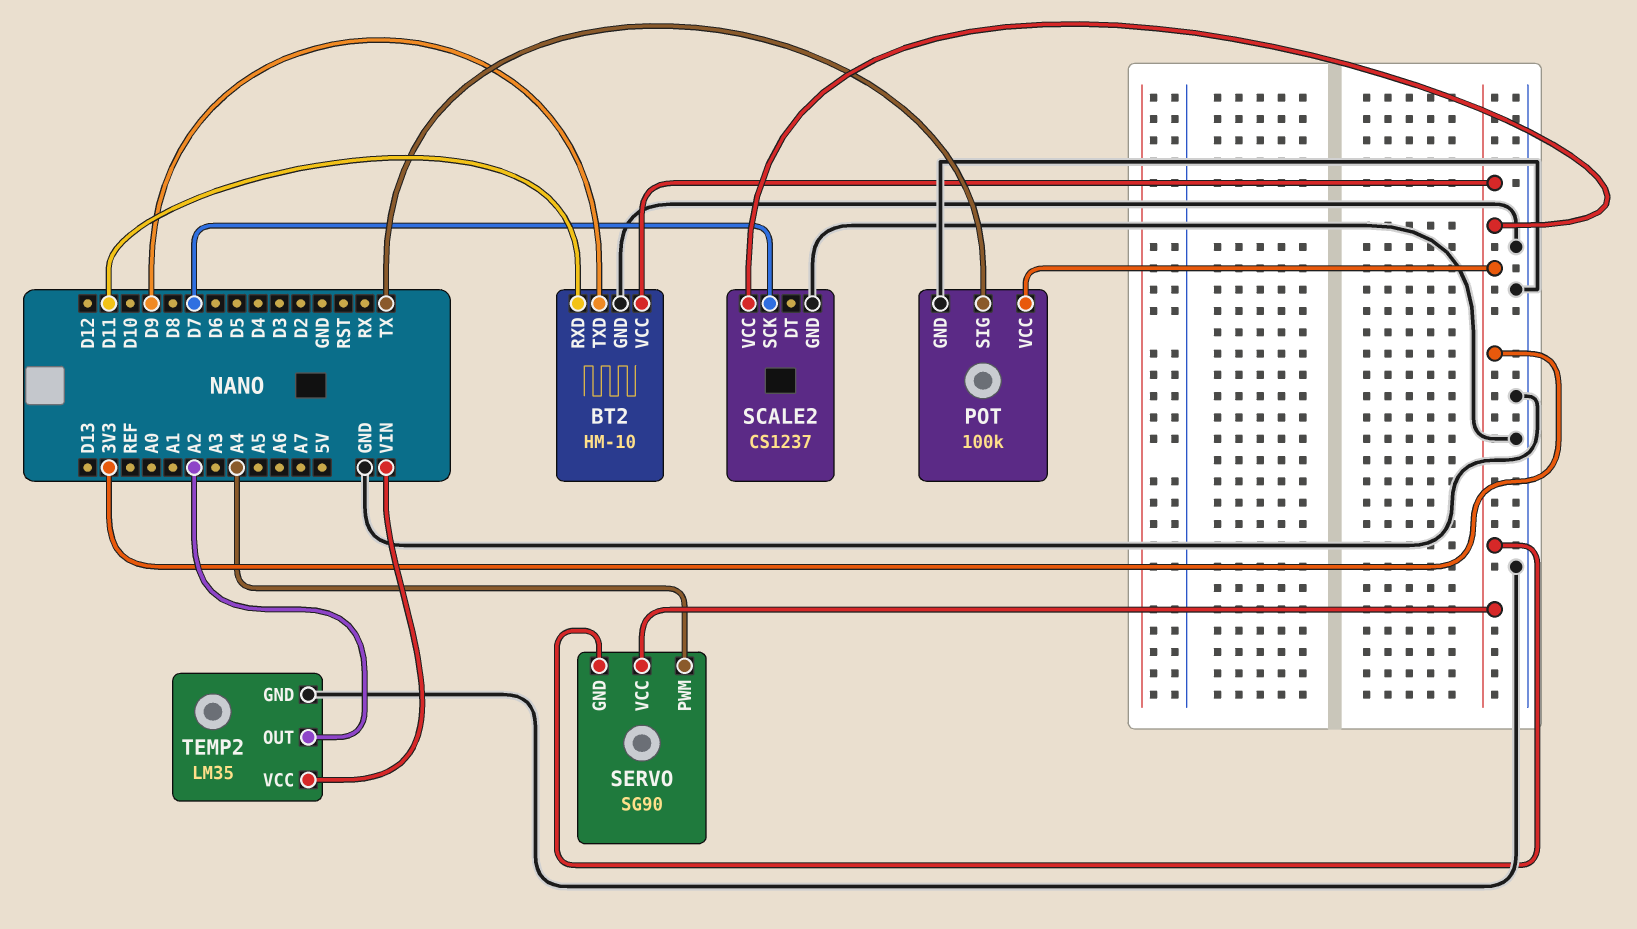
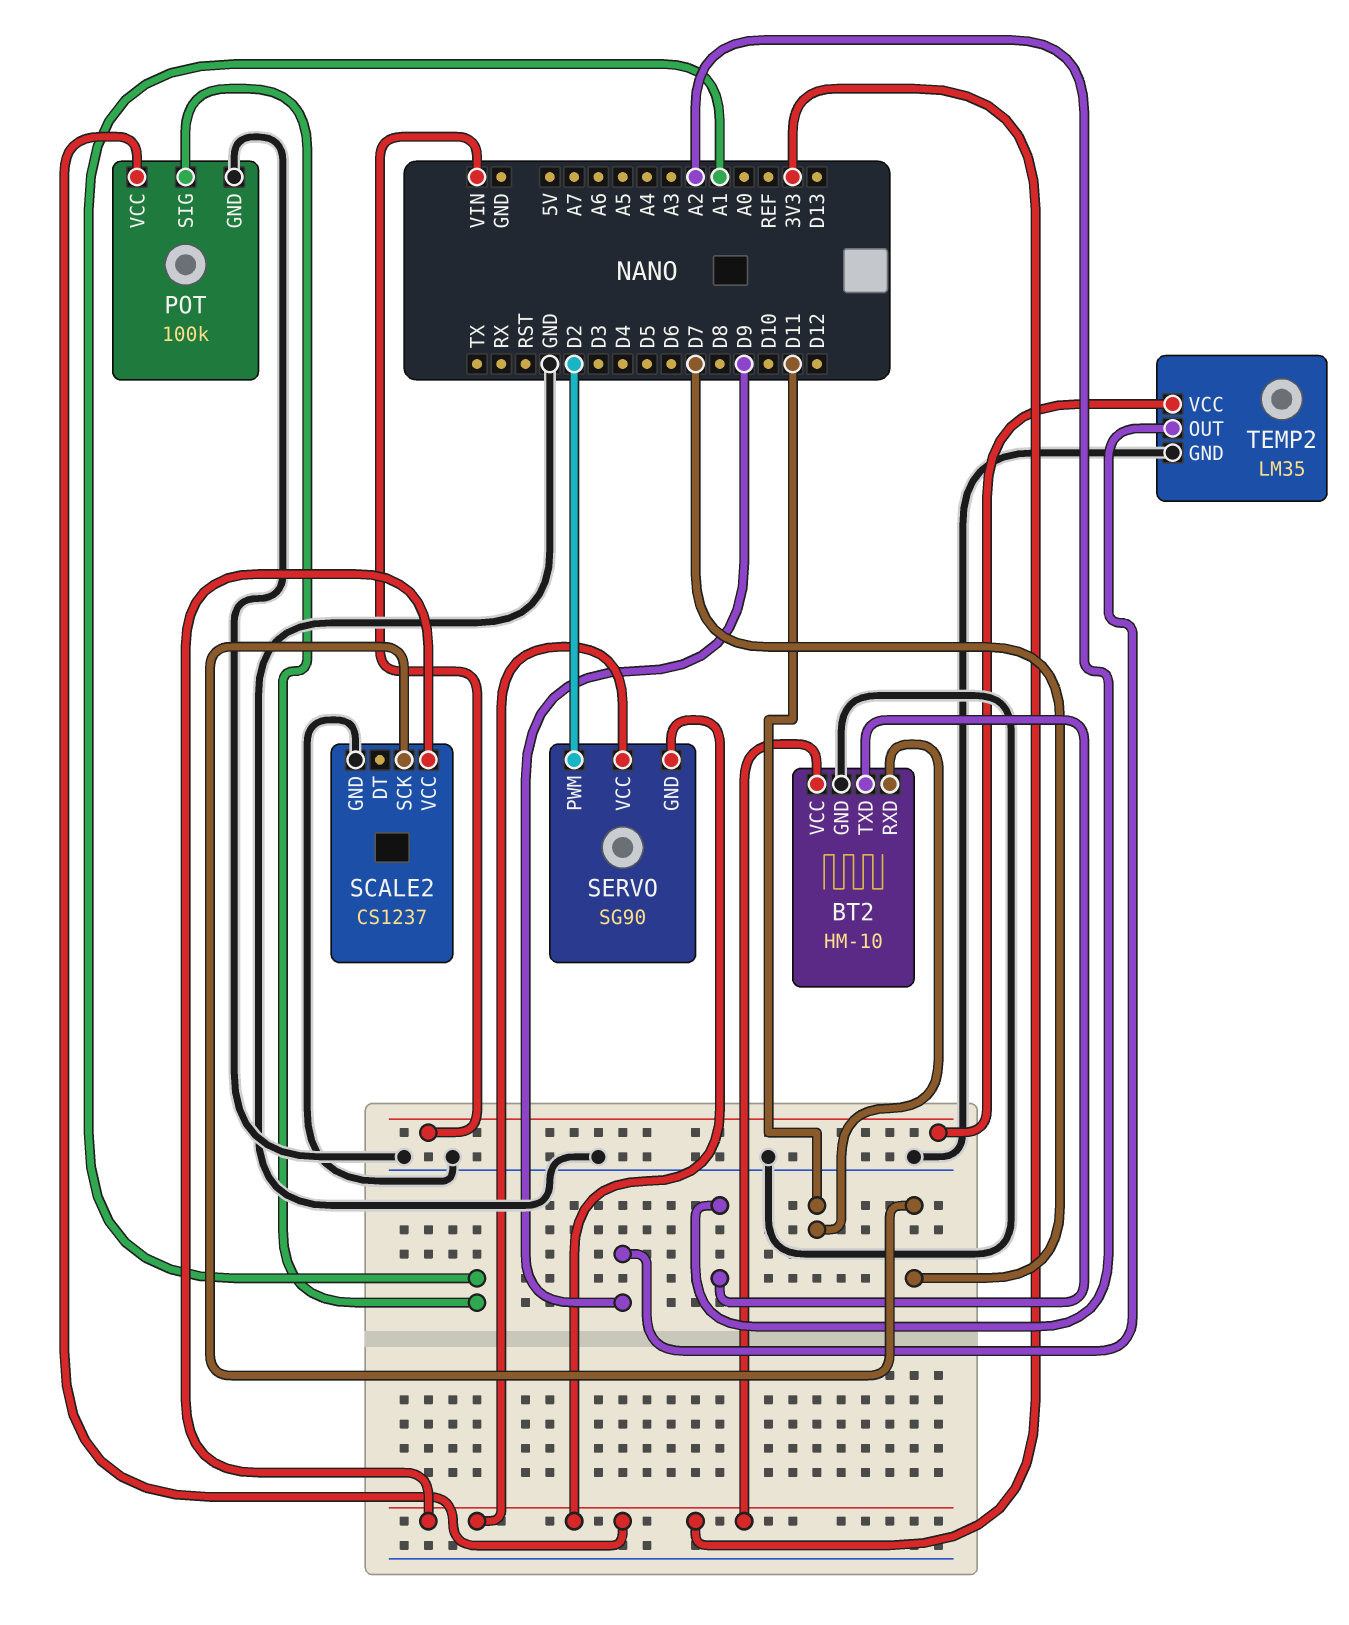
BT2 pin TXD: D9 -> A2
POT pin SIG: TX -> A1
SERVO pin PWM: A4 -> D2
TEMP2 pin OUT: A2 -> D9

